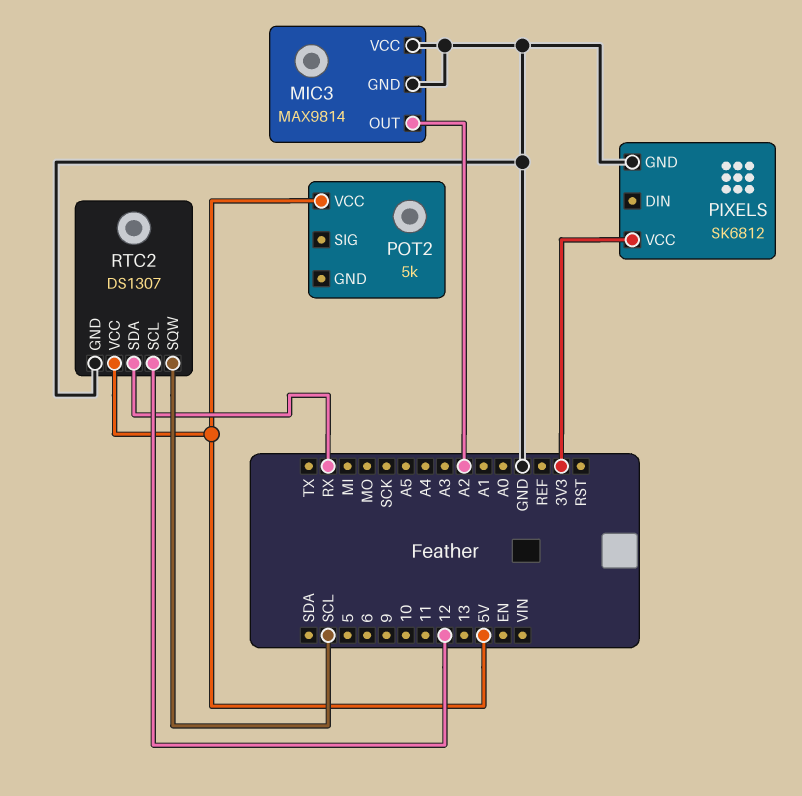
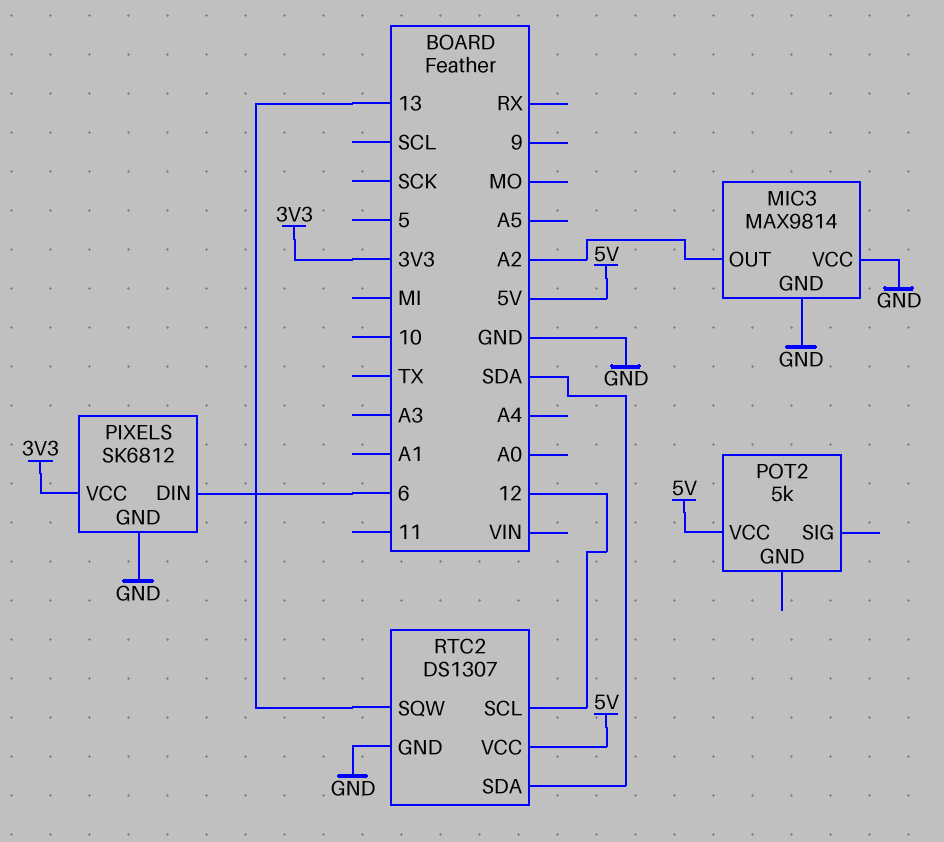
PIXELS pin DIN: none -> 6
RTC2 pin SDA: RX -> SDA
RTC2 pin SQW: SCL -> 13

